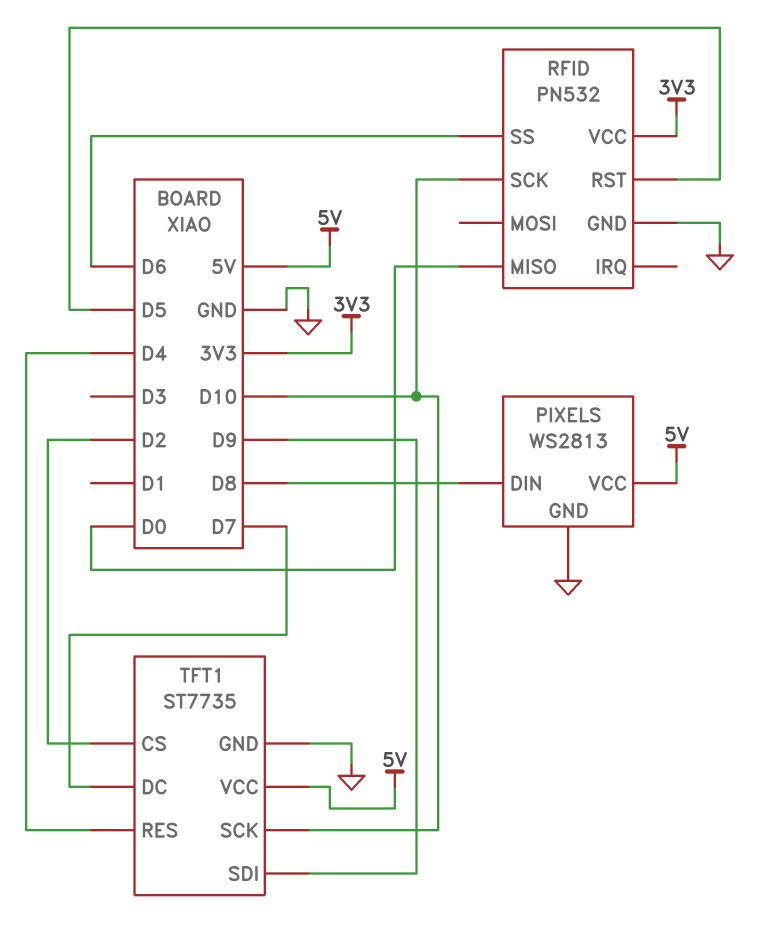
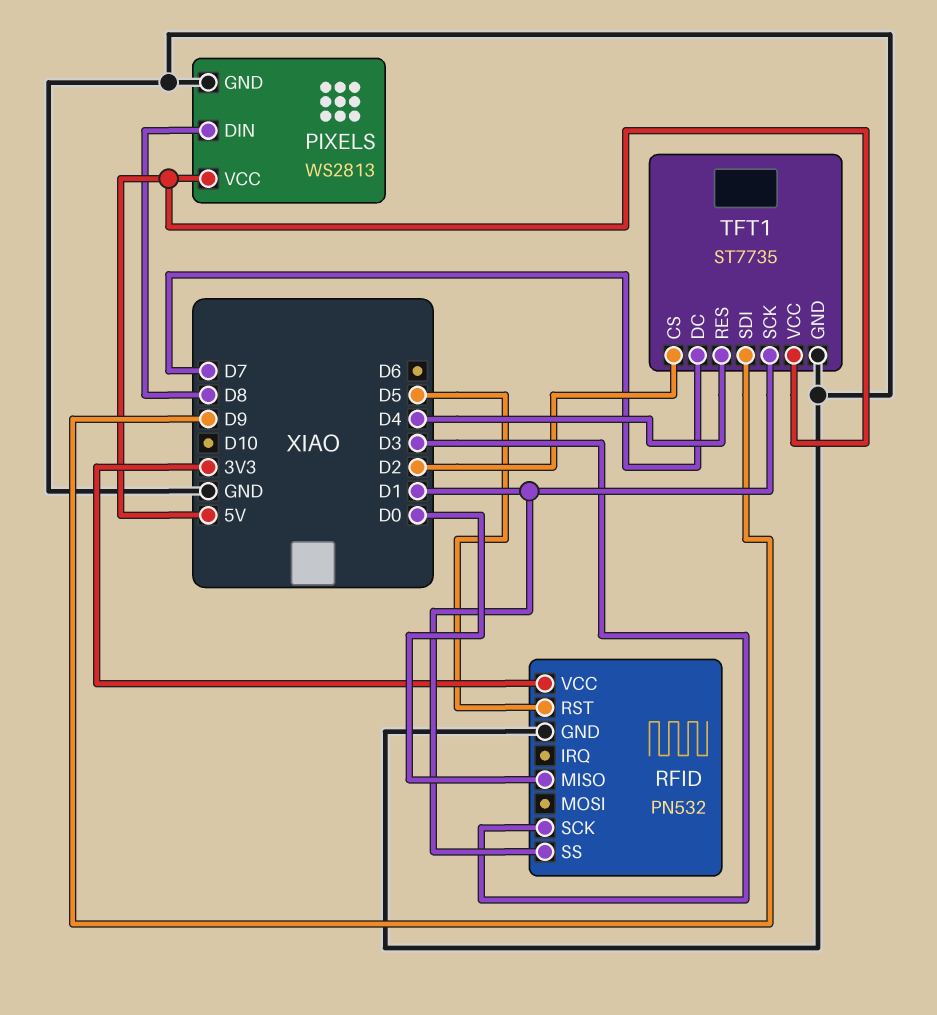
RFID pin SCK: D10 -> D3
RFID pin SS: D6 -> D1
TFT1 pin SCK: D10 -> D1

